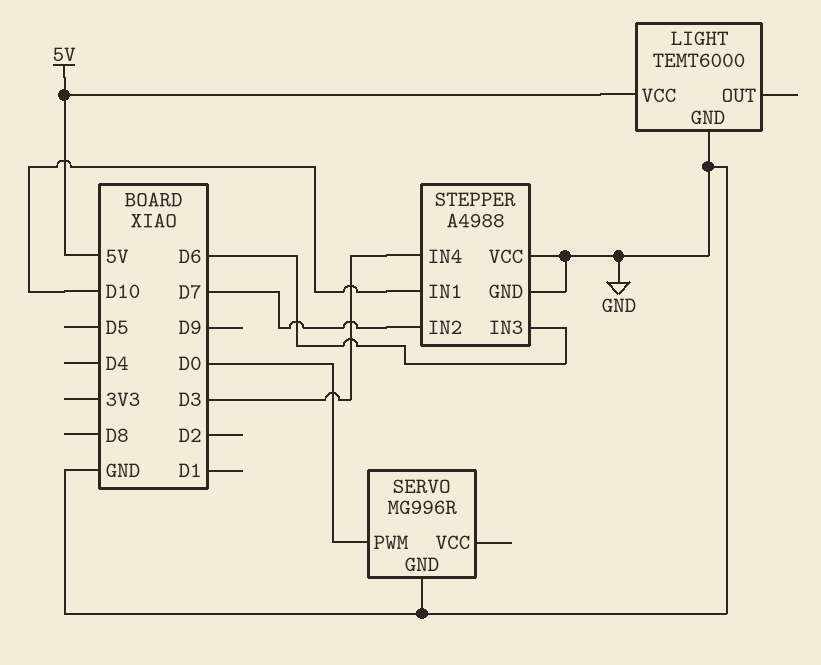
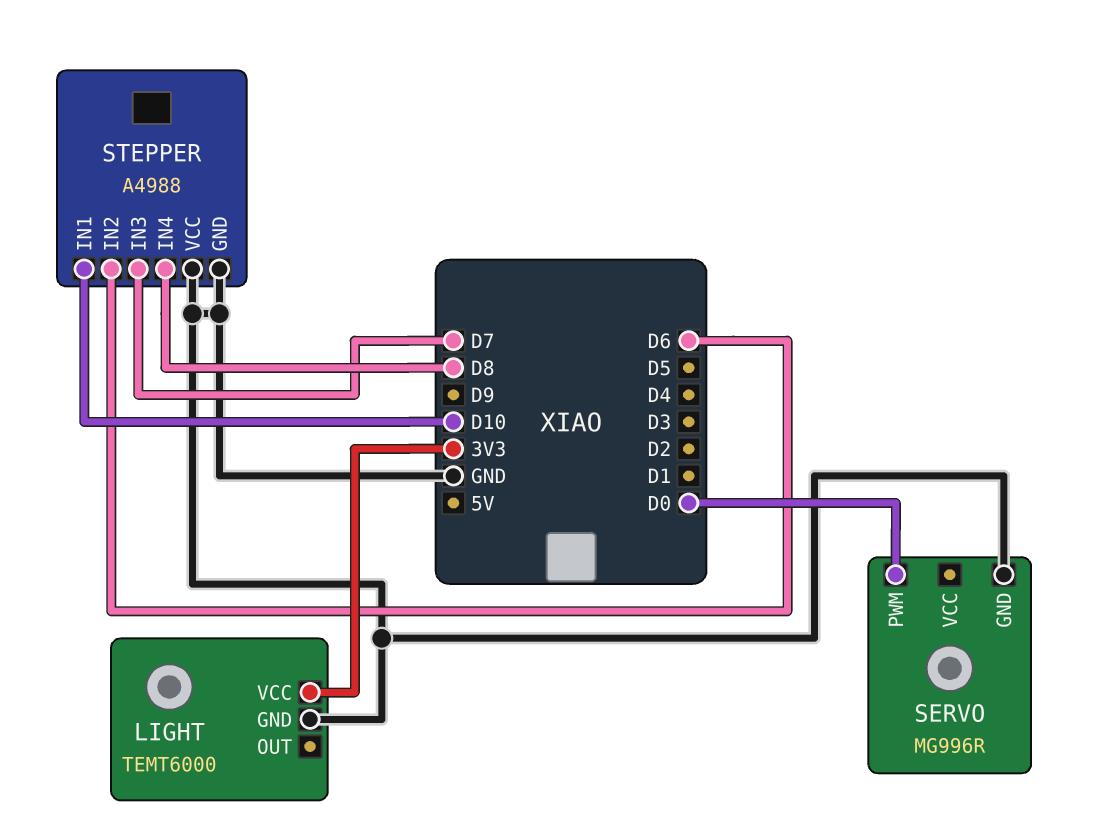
LIGHT pin VCC: 5V -> 3V3
STEPPER pin IN2: D7 -> D6
STEPPER pin IN3: D6 -> D7
STEPPER pin IN4: D3 -> D8

